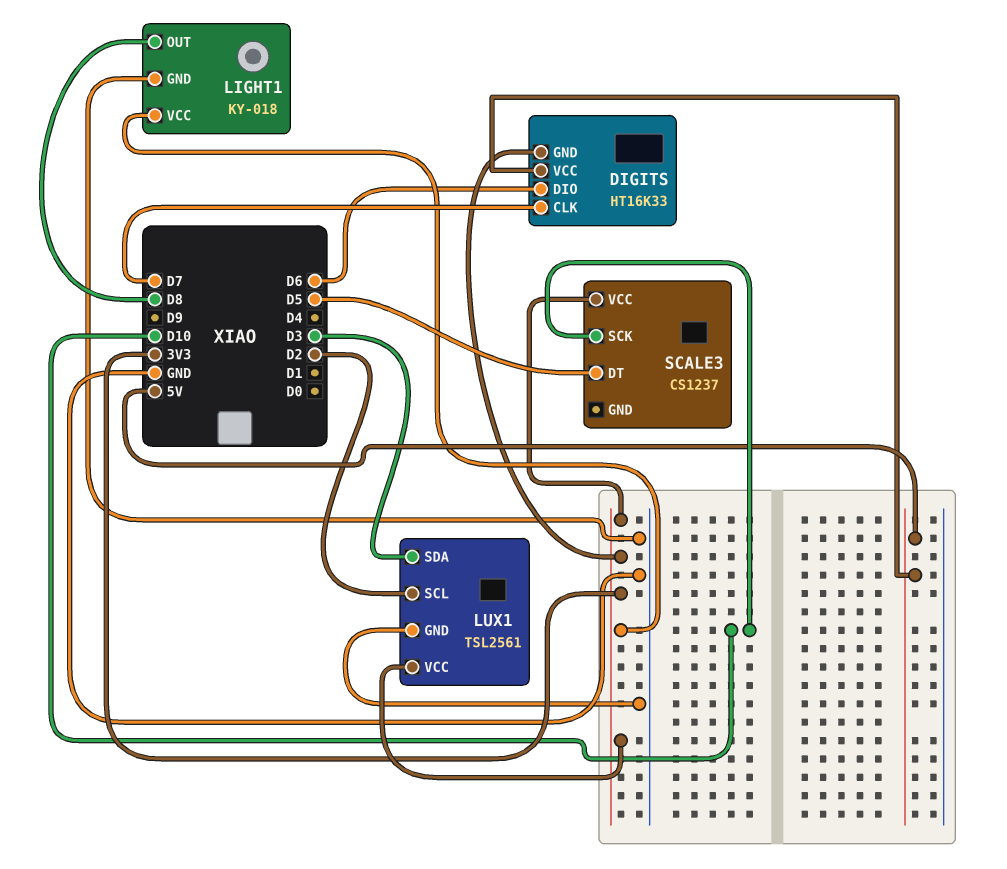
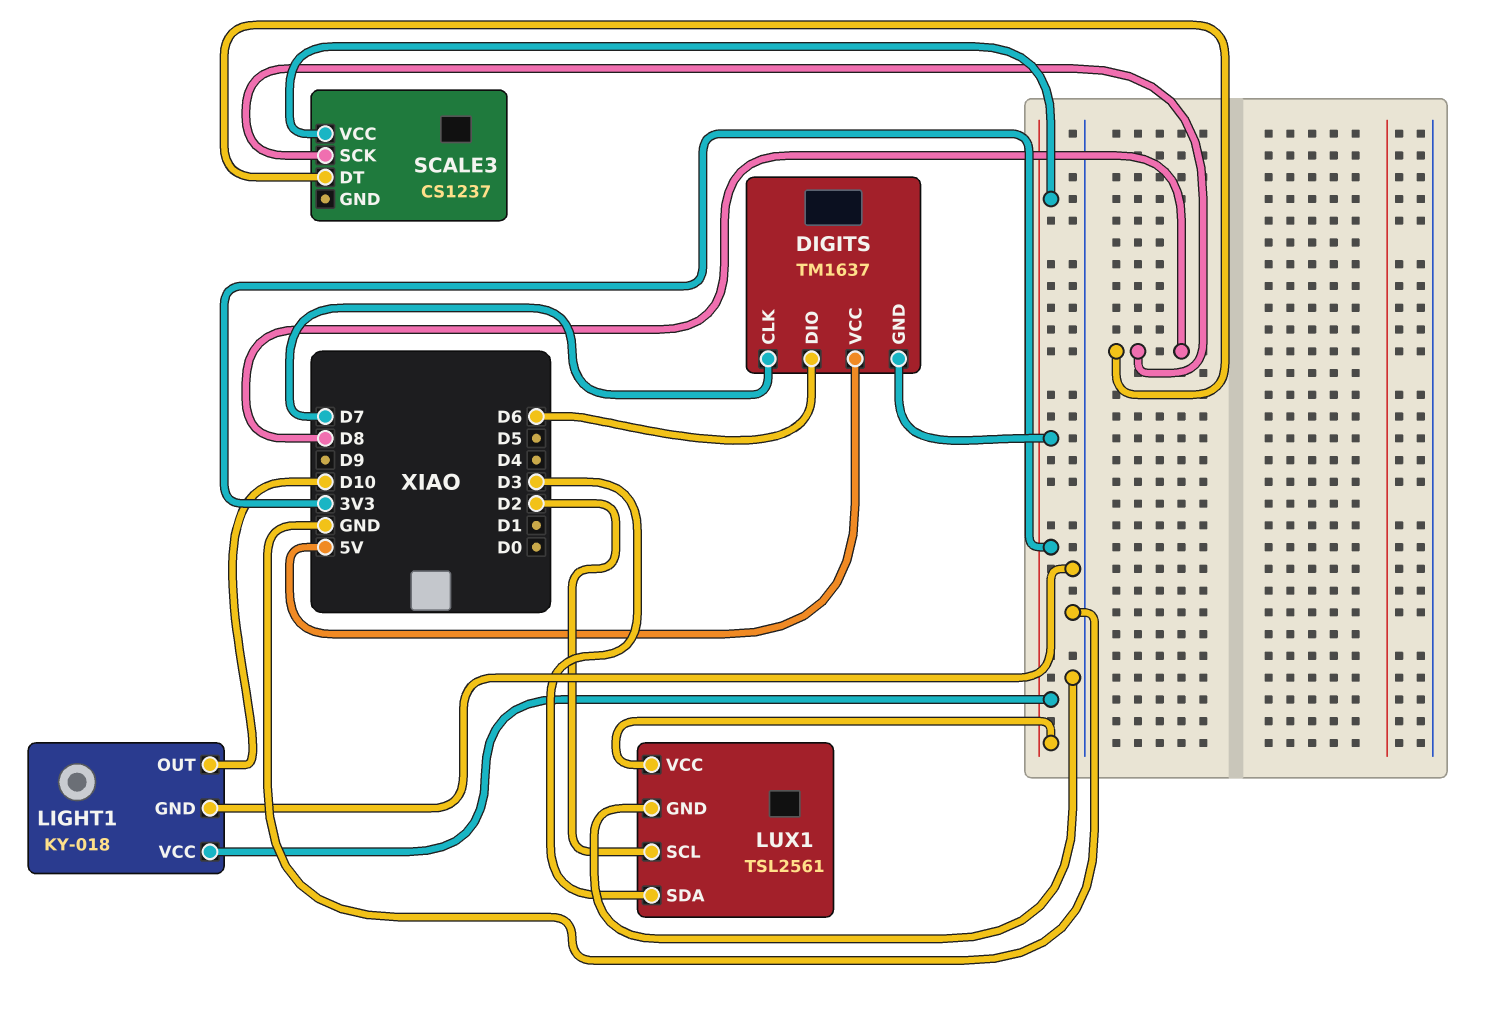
DIGITS: HT16K33 -> TM1637
LIGHT1 pin OUT: D8 -> D10
SCALE3 pin DT: D5 -> D8
SCALE3 pin SCK: D10 -> D8

